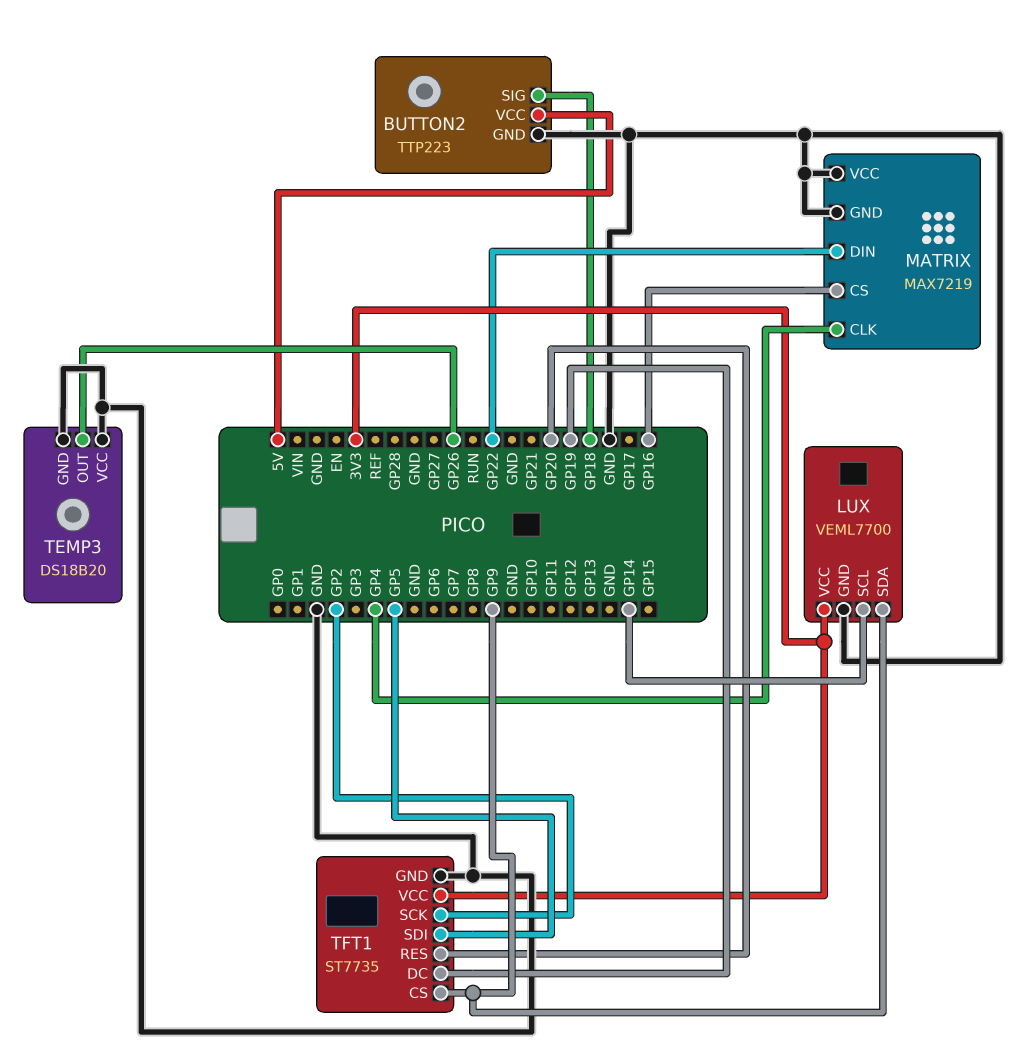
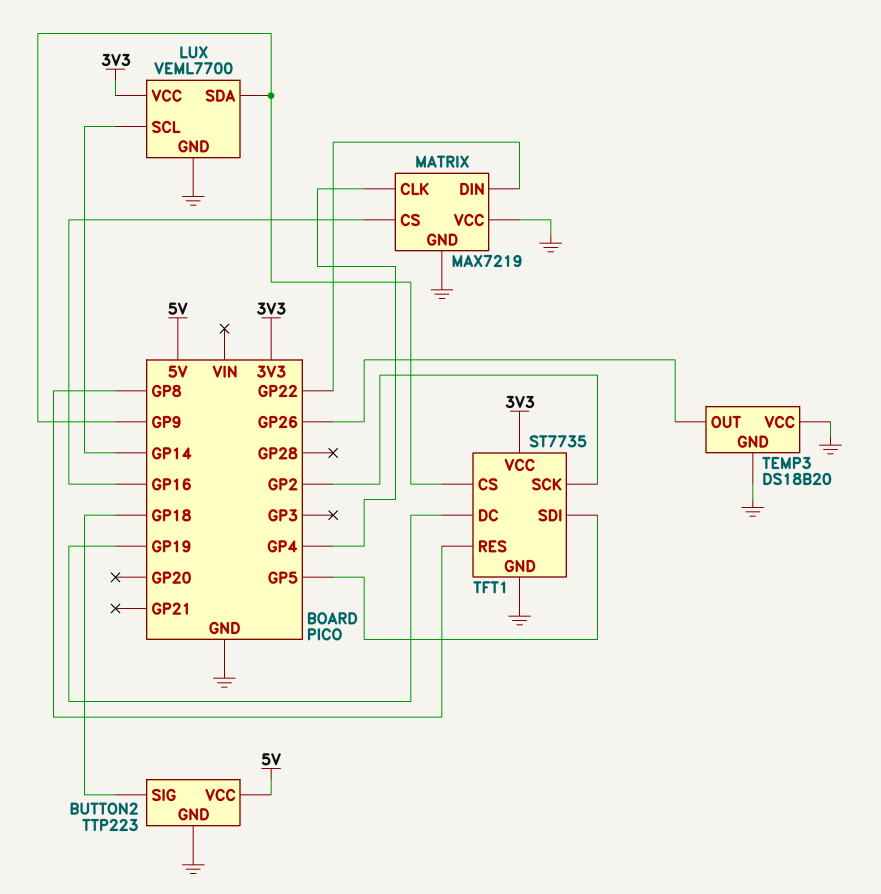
TFT1 pin RES: GP20 -> GP8

